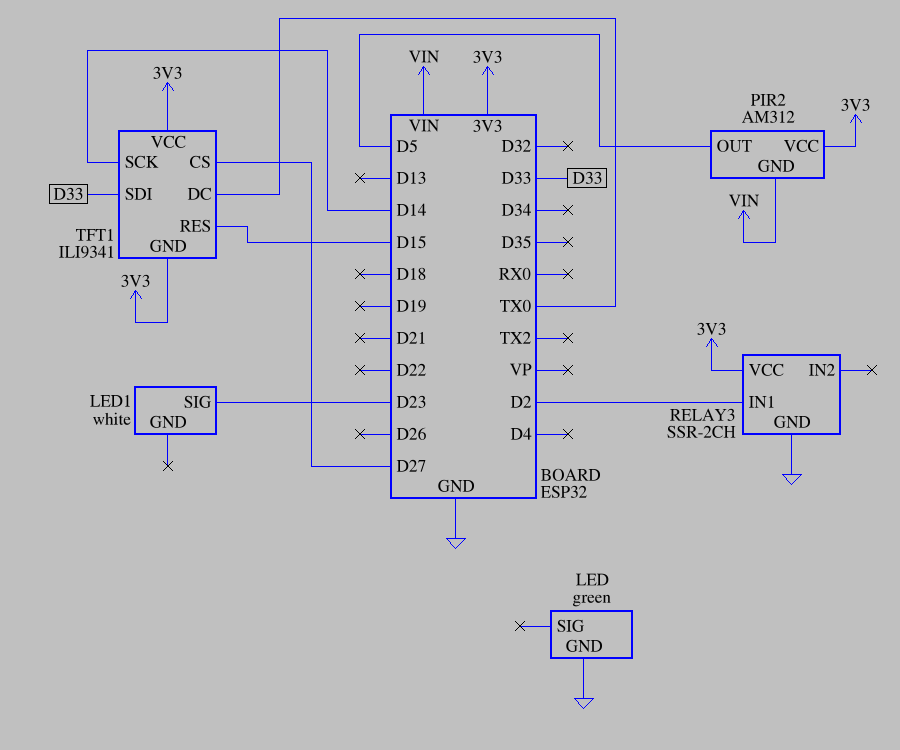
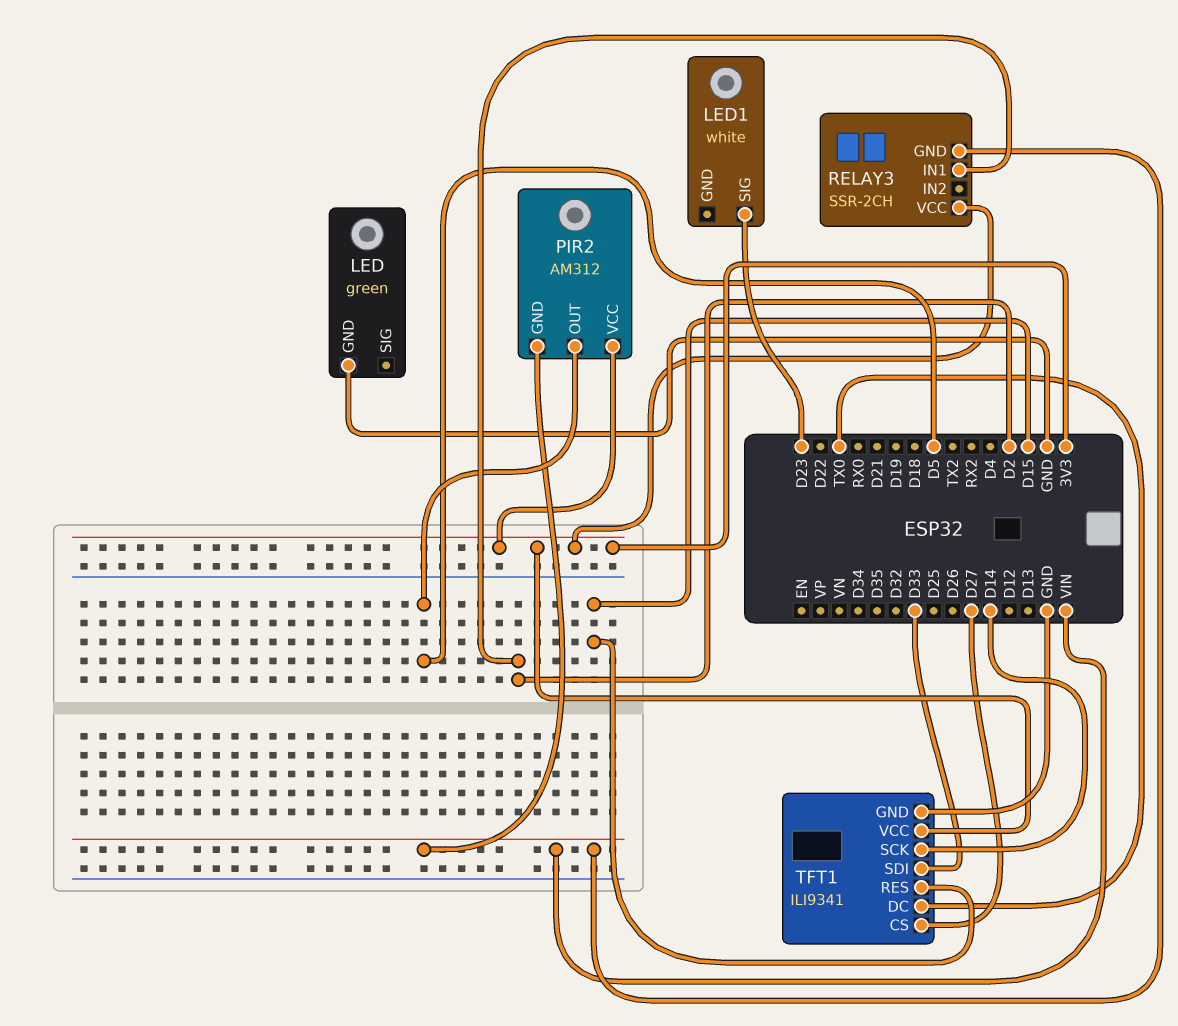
RELAY3 pin GND: GND -> VIN
TFT1 pin GND: 3V3 -> GND

